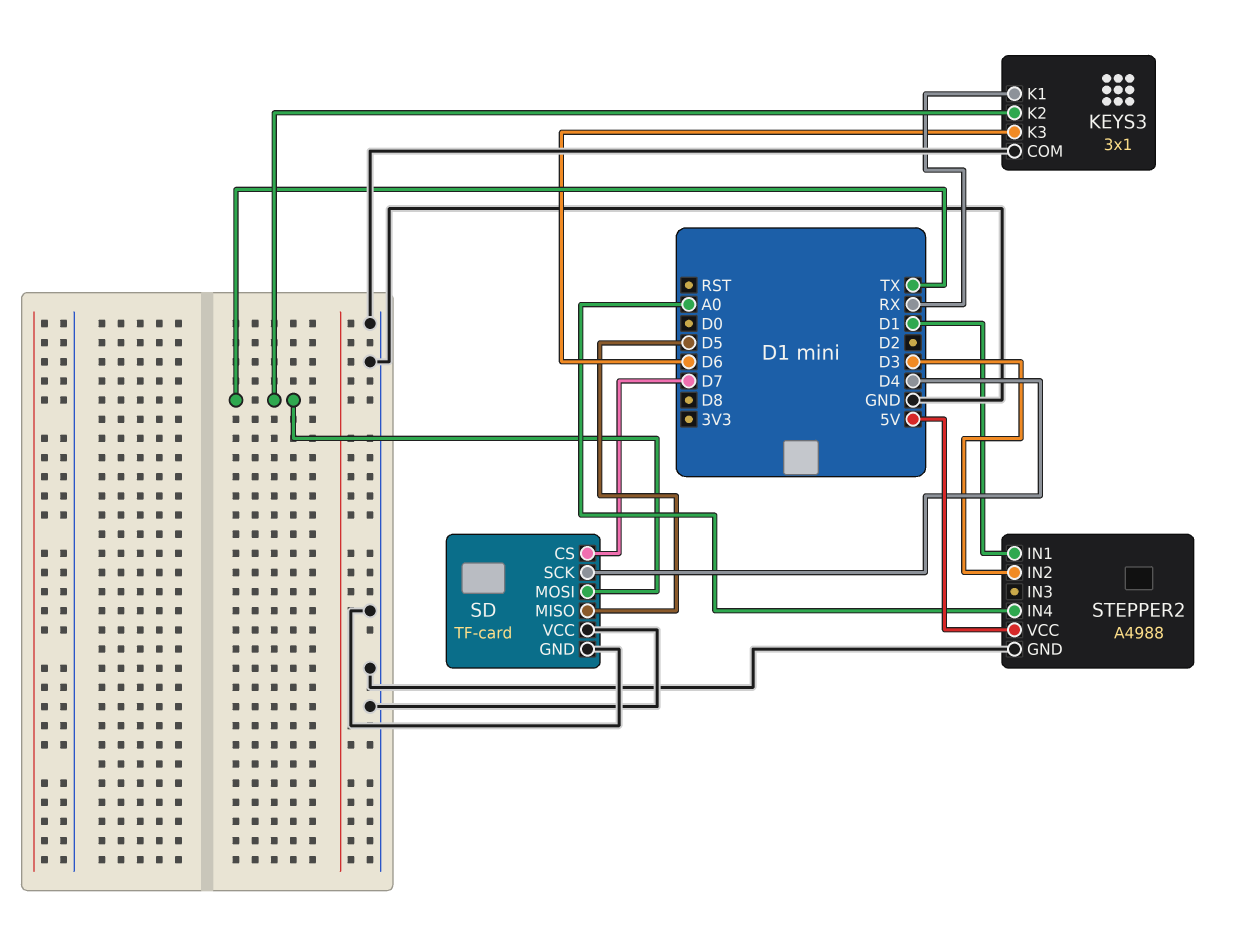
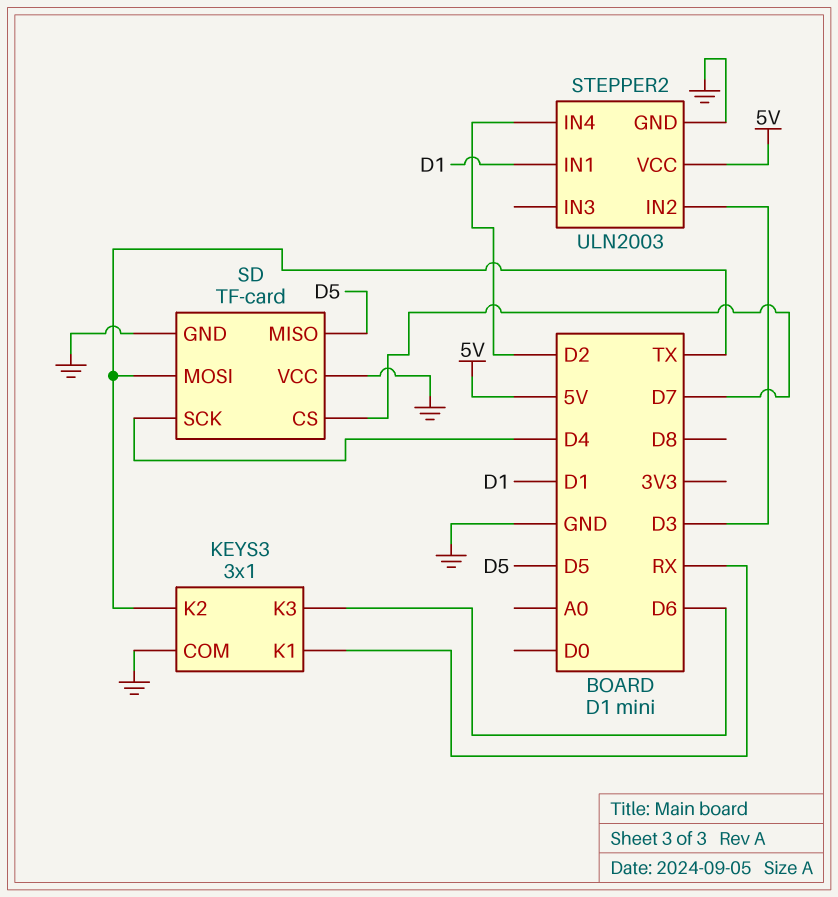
STEPPER2: A4988 -> ULN2003
STEPPER2 pin IN4: A0 -> D2

